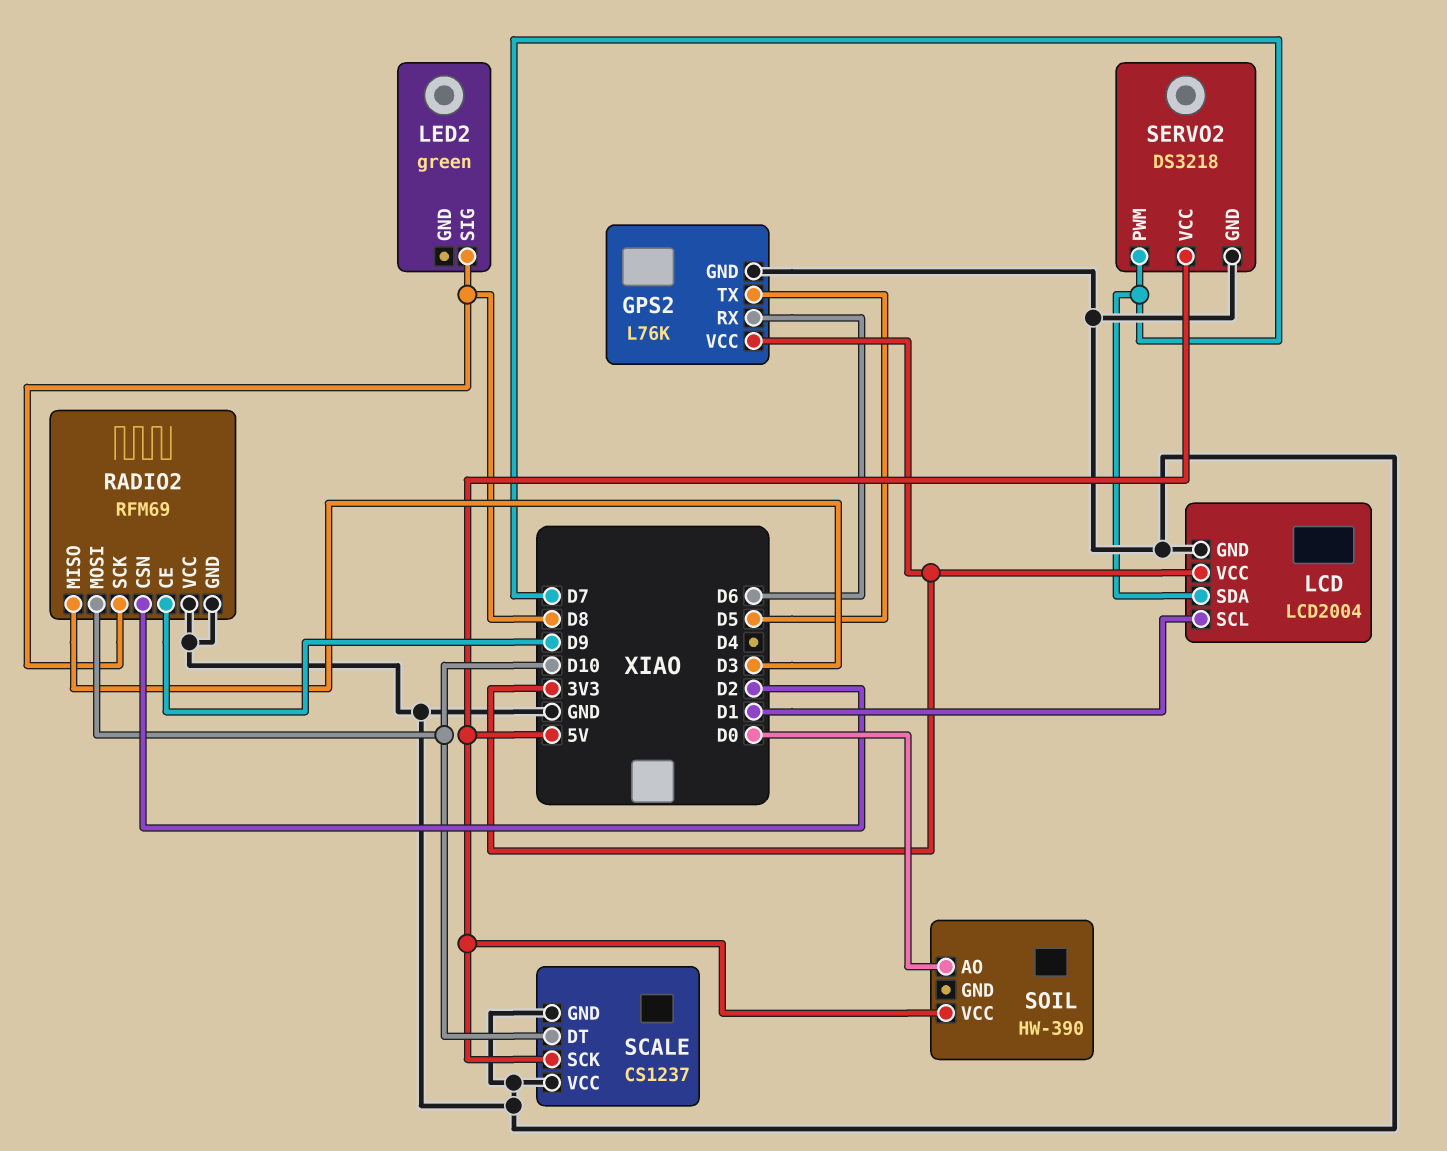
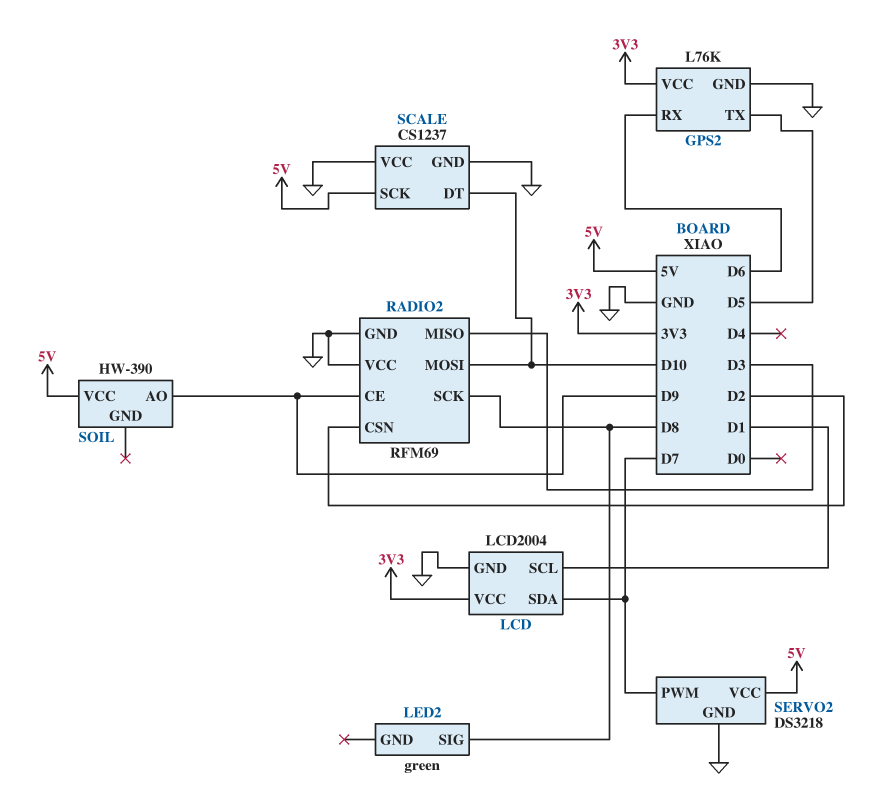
SOIL pin AO: D0 -> D9

